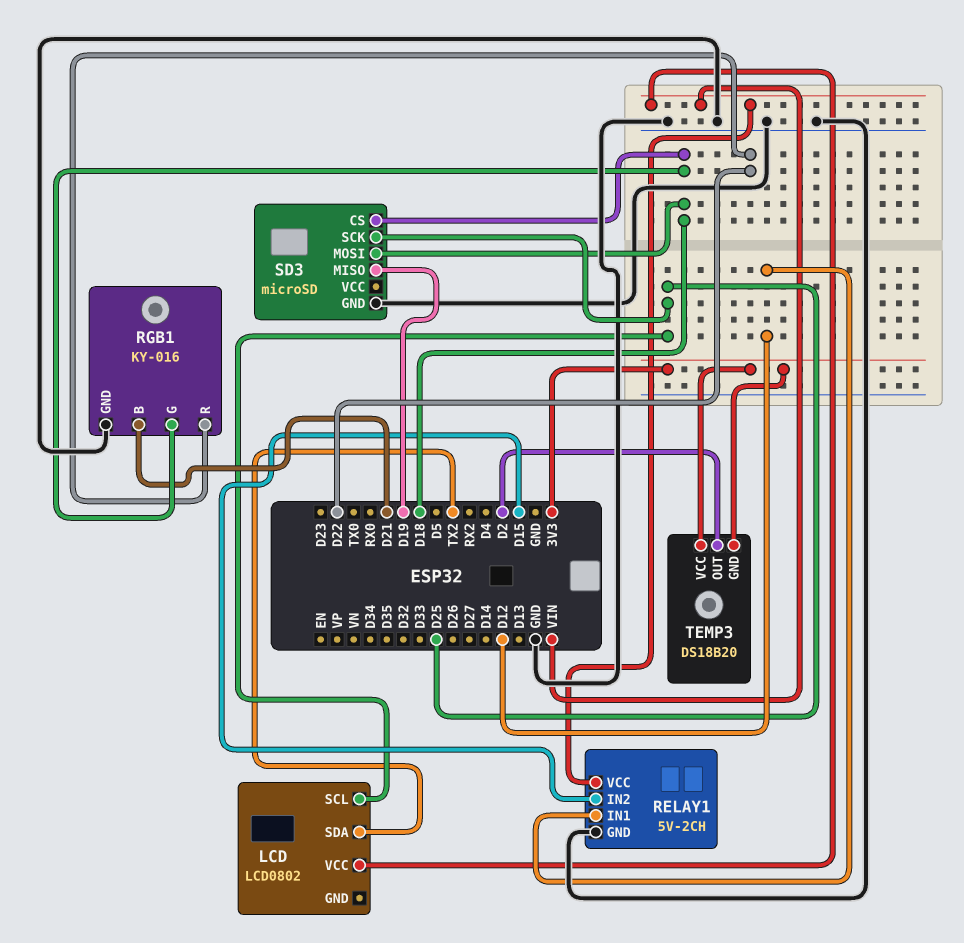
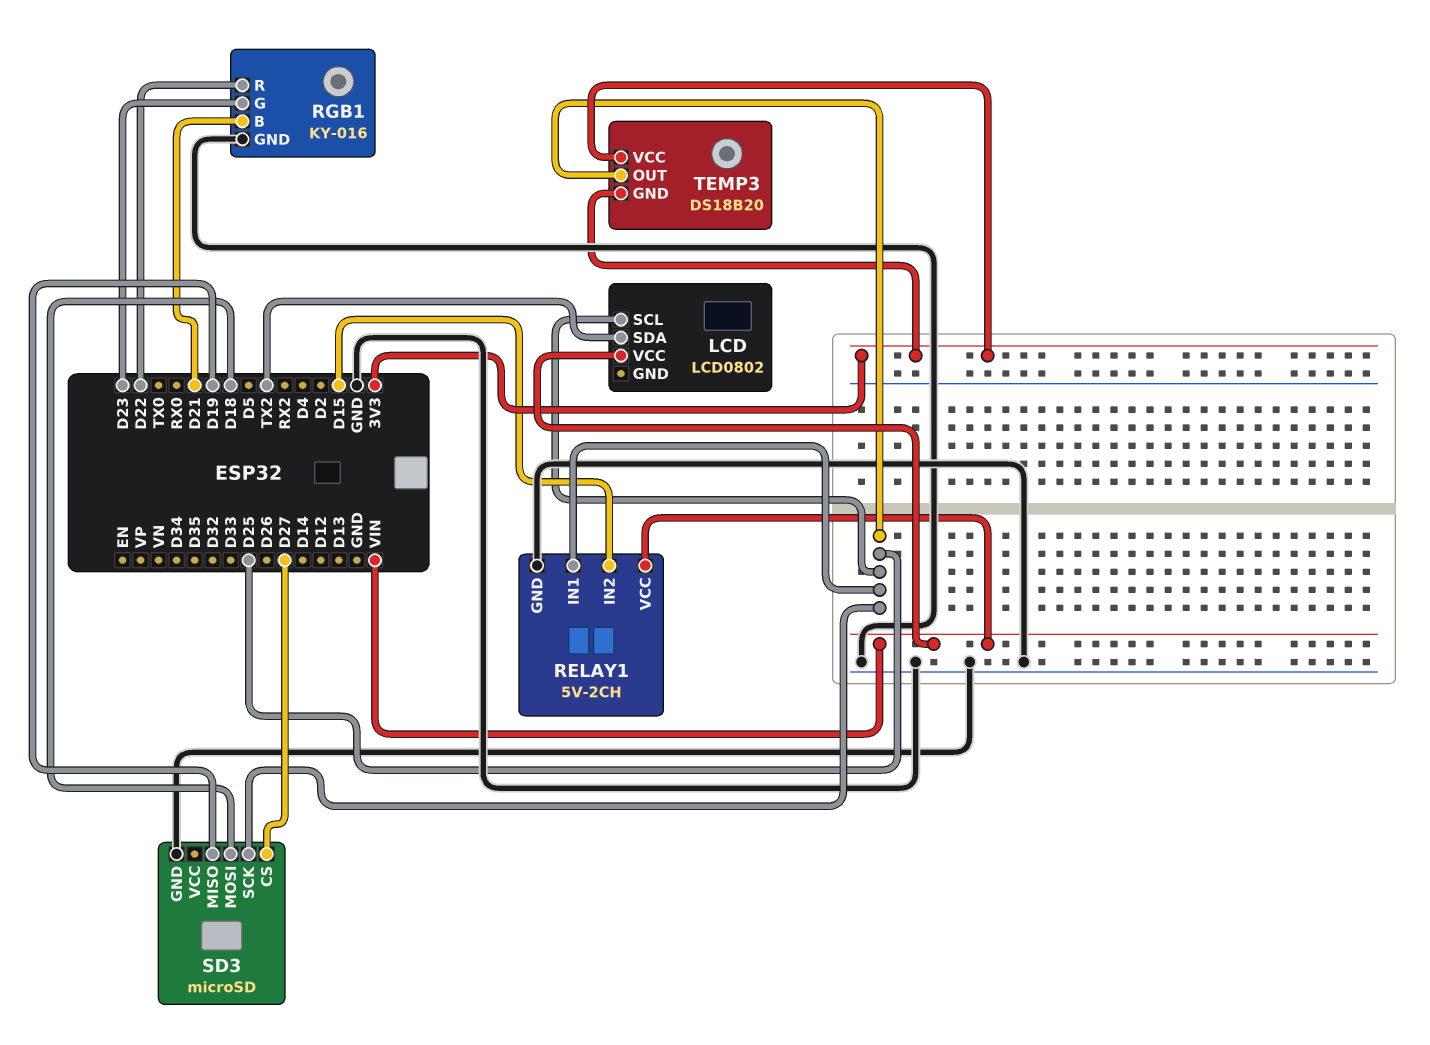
RELAY1 pin IN1: D12 -> D25
RGB1 pin G: D18 -> D23
SD3 pin CS: D18 -> D27
TEMP3 pin OUT: D2 -> D25

